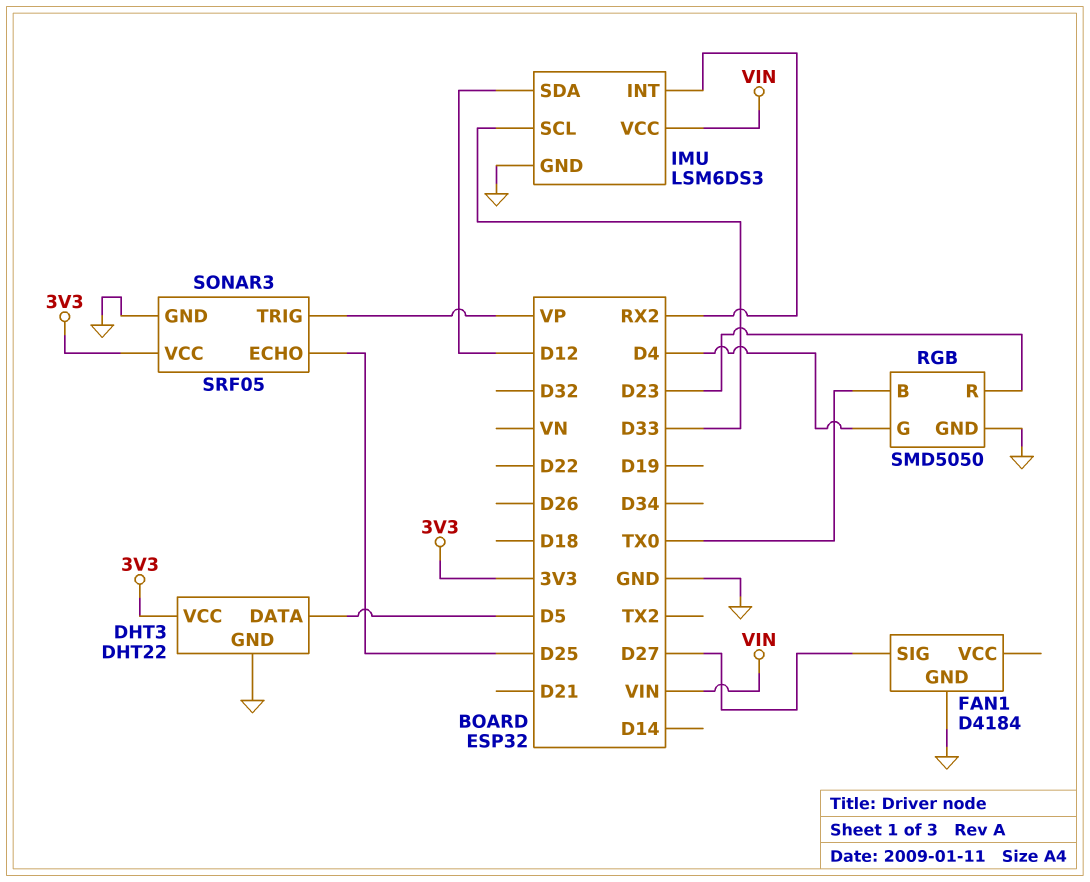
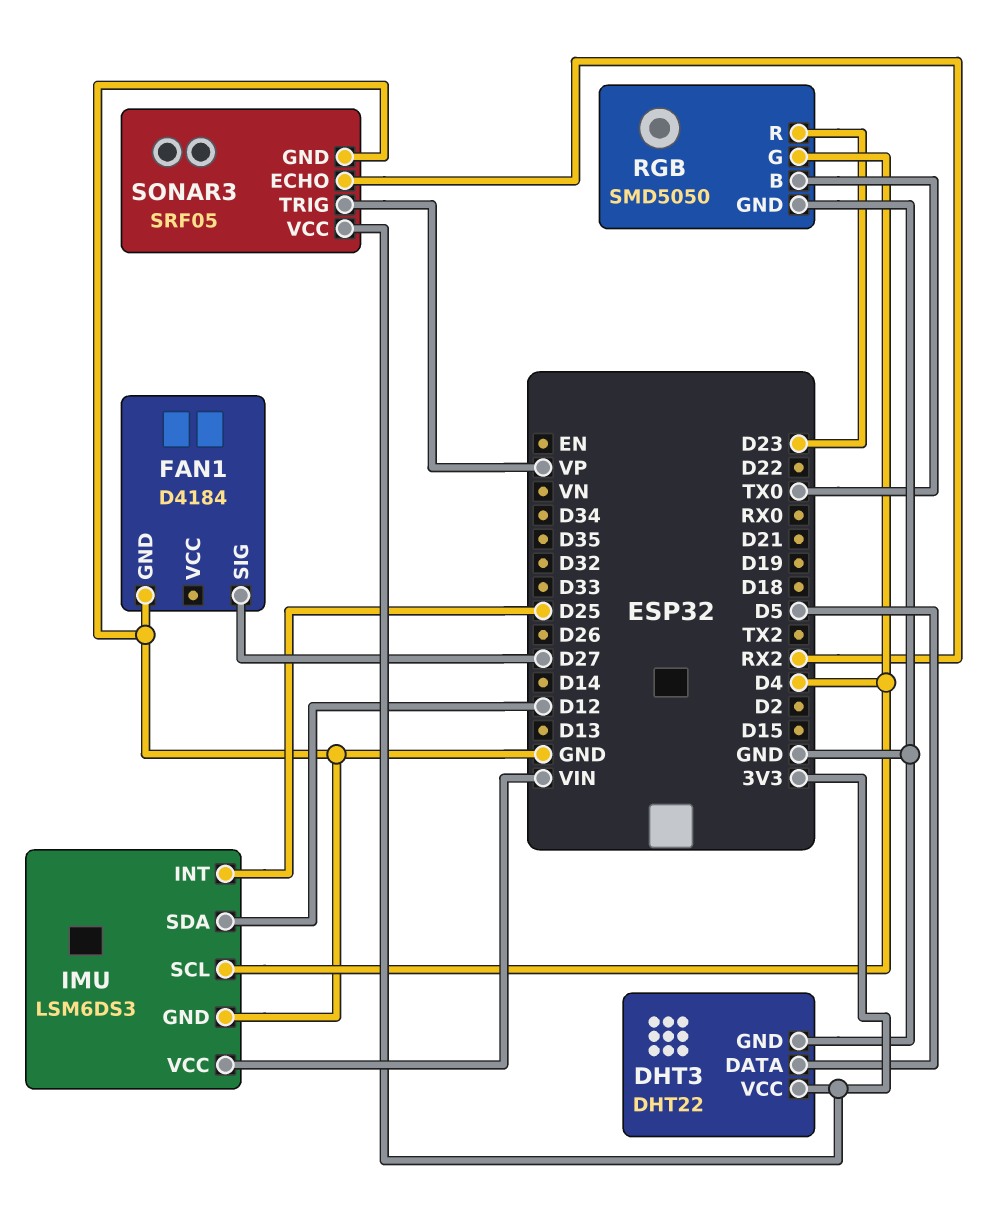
IMU pin INT: RX2 -> D25
IMU pin SCL: D33 -> D4
SONAR3 pin ECHO: D25 -> RX2

